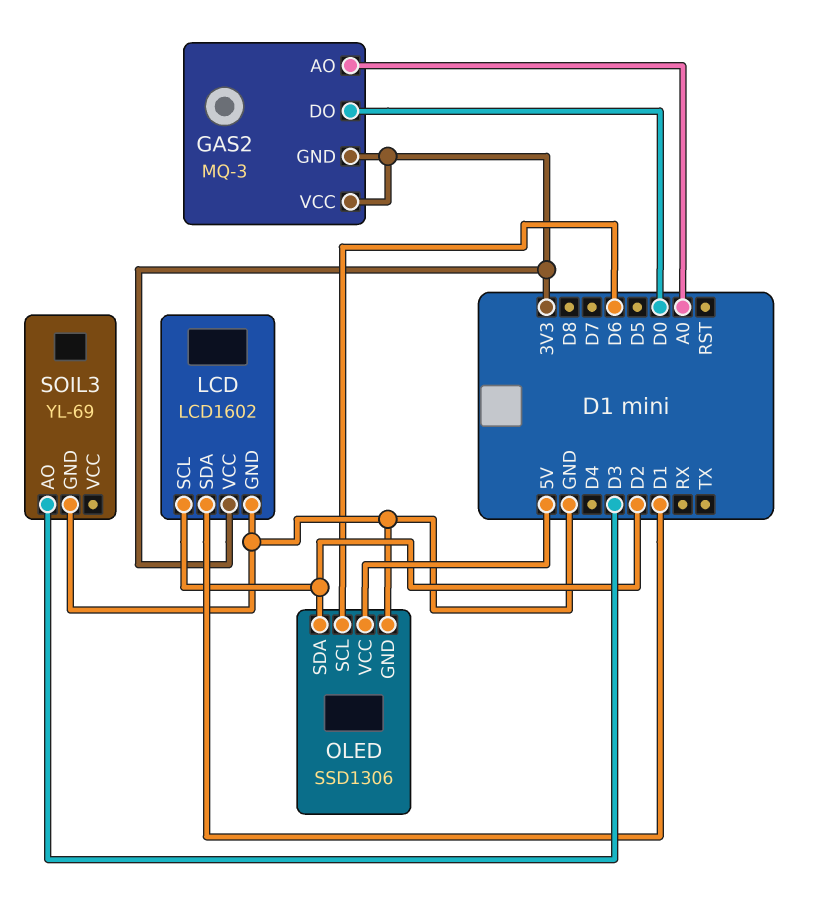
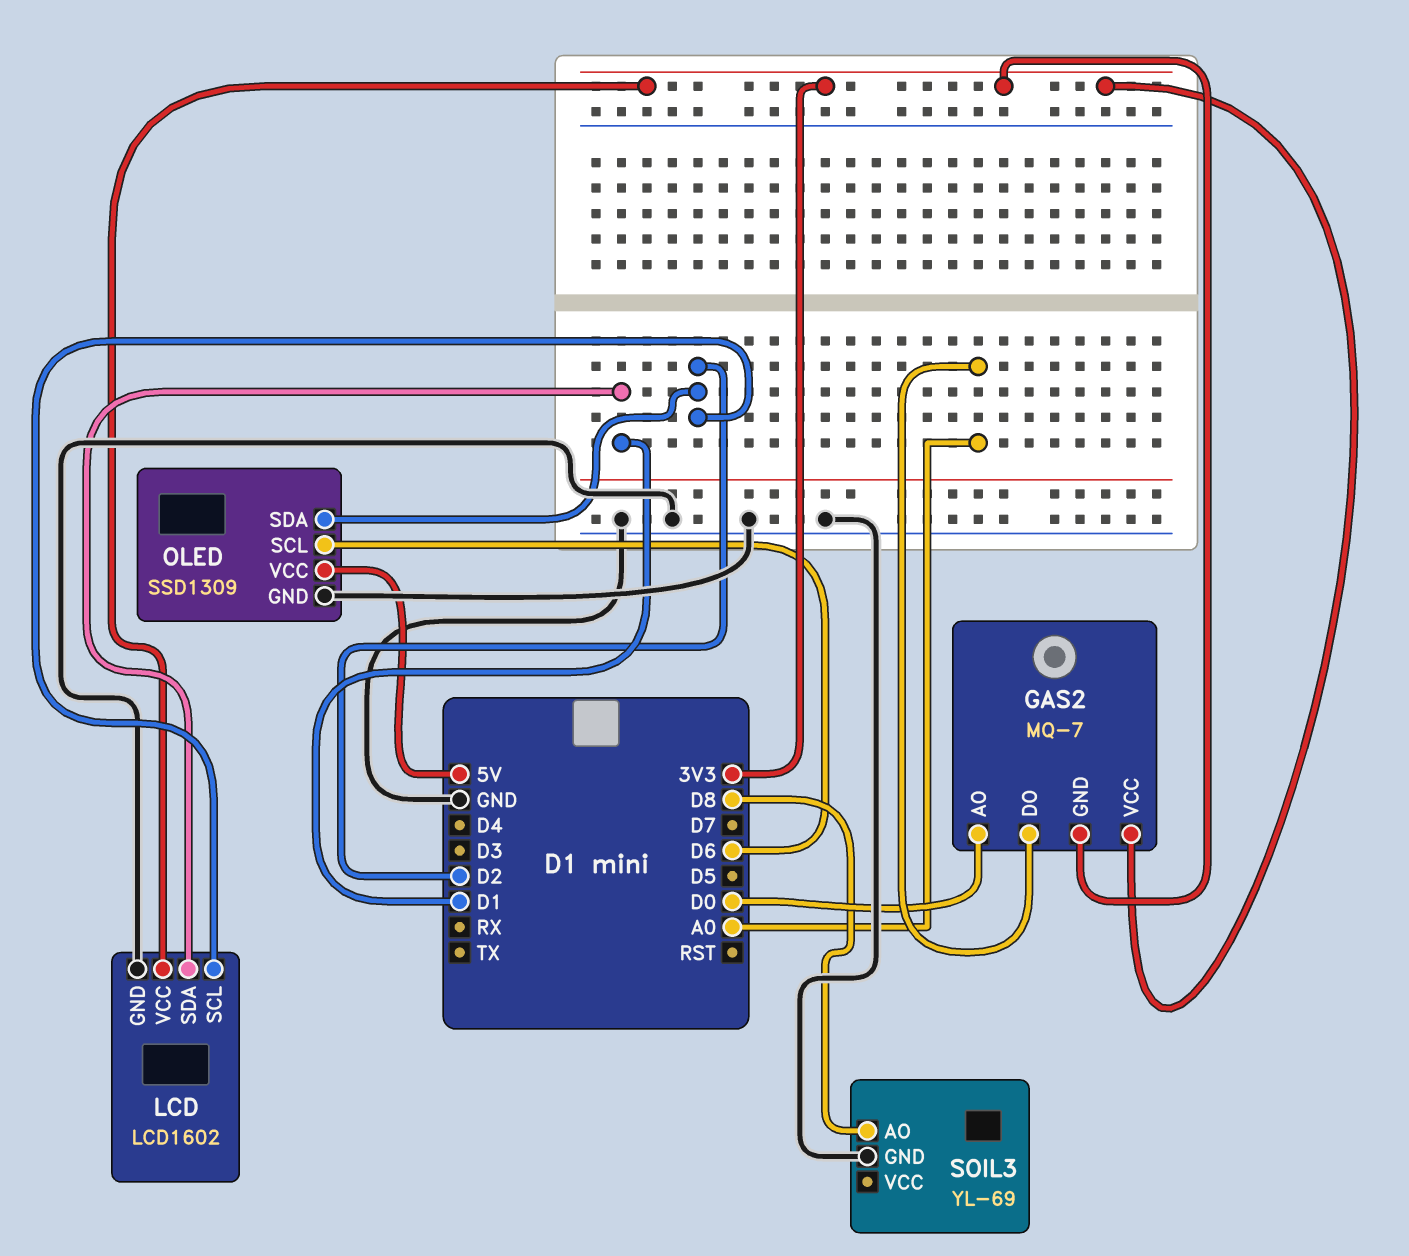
GAS2: MQ-3 -> MQ-7
GAS2 pin AO: A0 -> D0
GAS2 pin DO: D0 -> A0
OLED: SSD1306 -> SSD1309
SOIL3 pin AO: D3 -> D8

